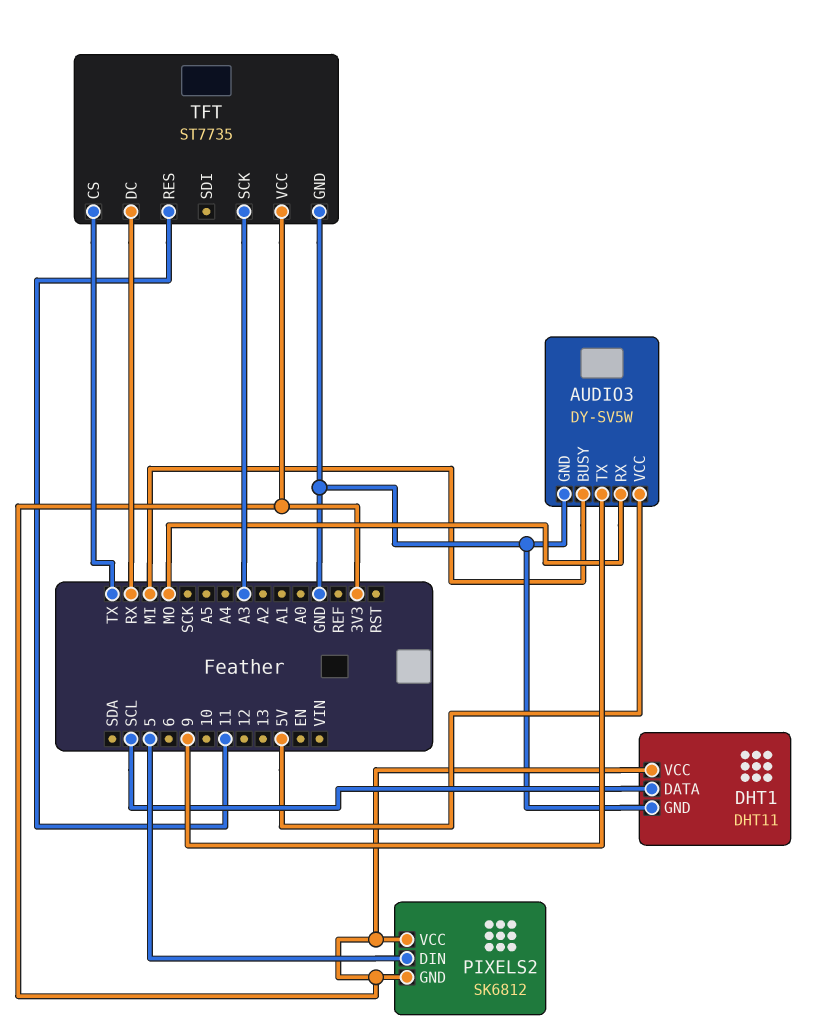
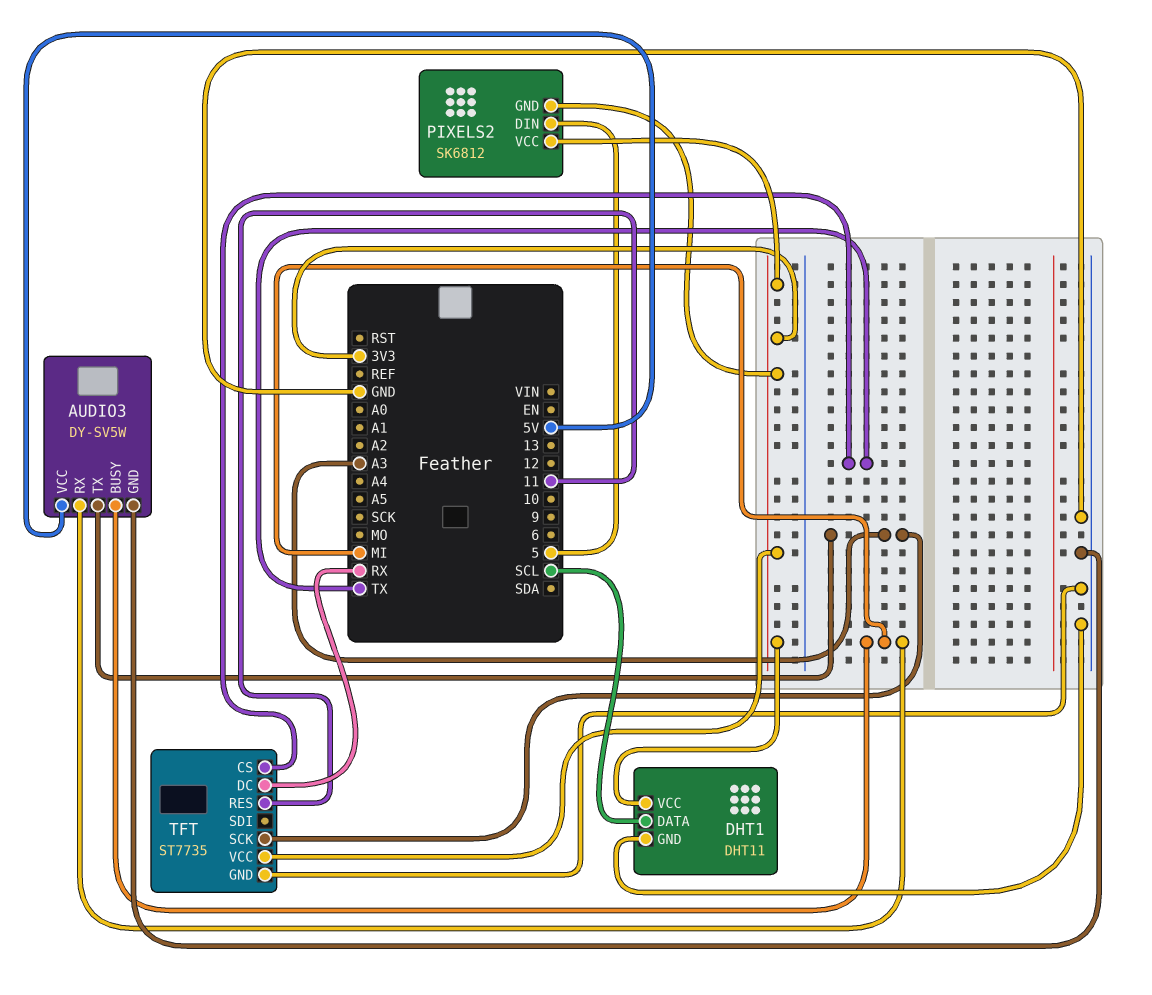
AUDIO3 pin RX: MO -> MI
AUDIO3 pin TX: 9 -> A3

